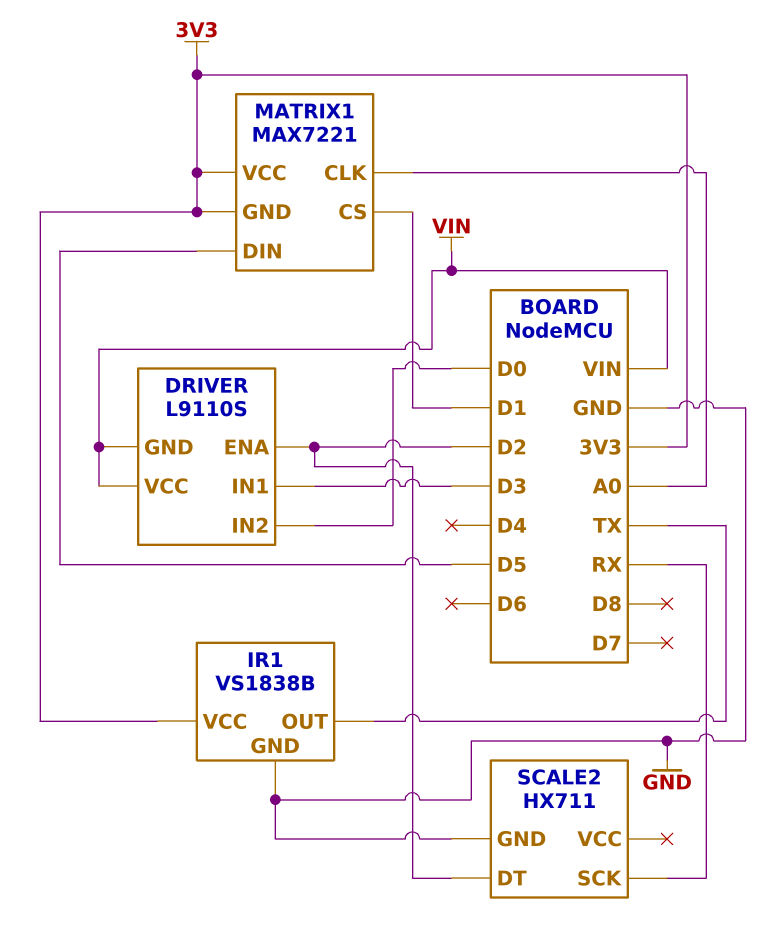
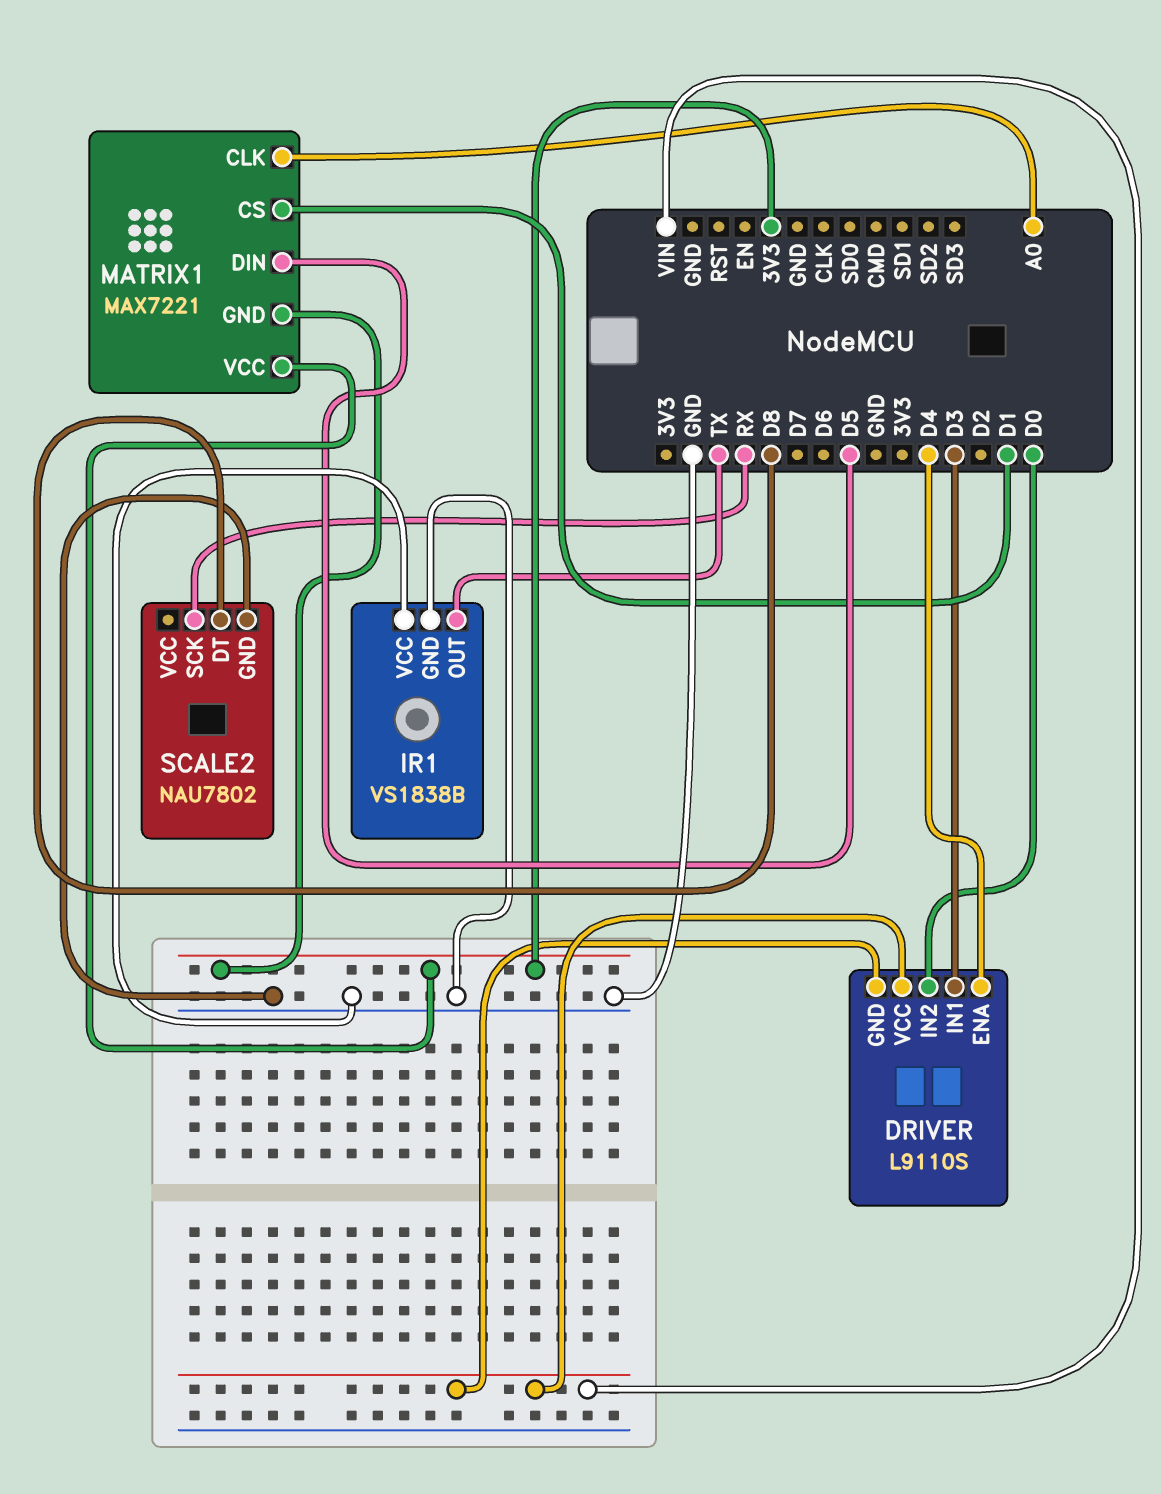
DRIVER pin ENA: D2 -> D4
IR1 pin VCC: 3V3 -> GND
SCALE2: HX711 -> NAU7802
SCALE2 pin DT: D2 -> D8

